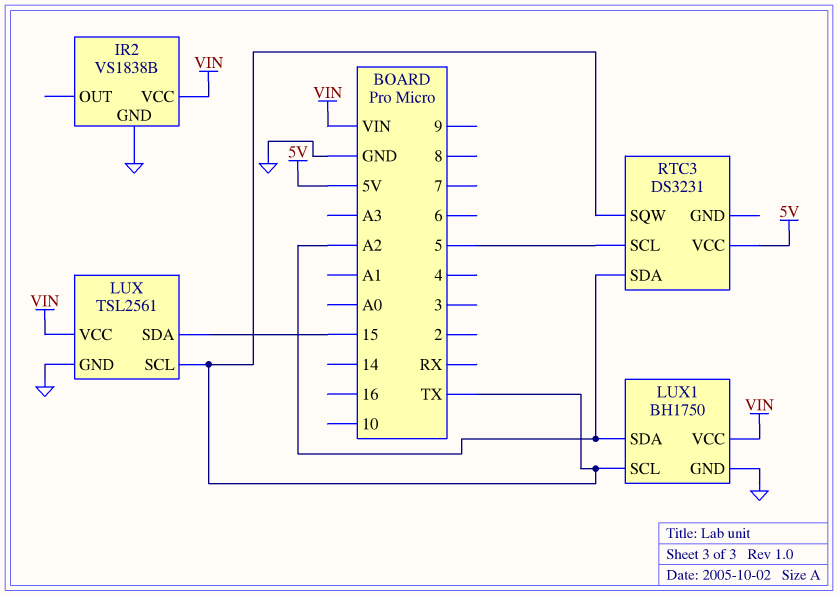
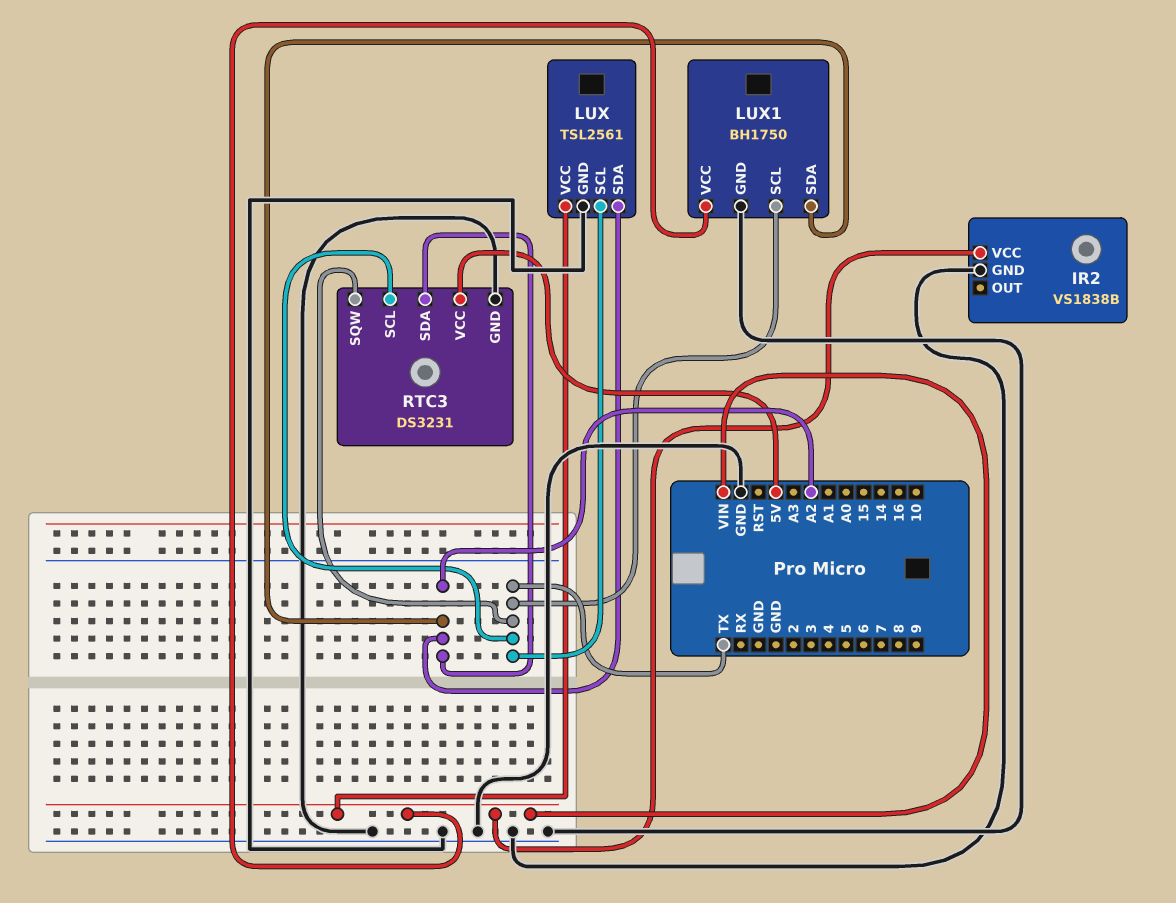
LUX pin SDA: 15 -> A2
RTC3 pin GND: none -> GND
RTC3 pin SCL: 5 -> TX

